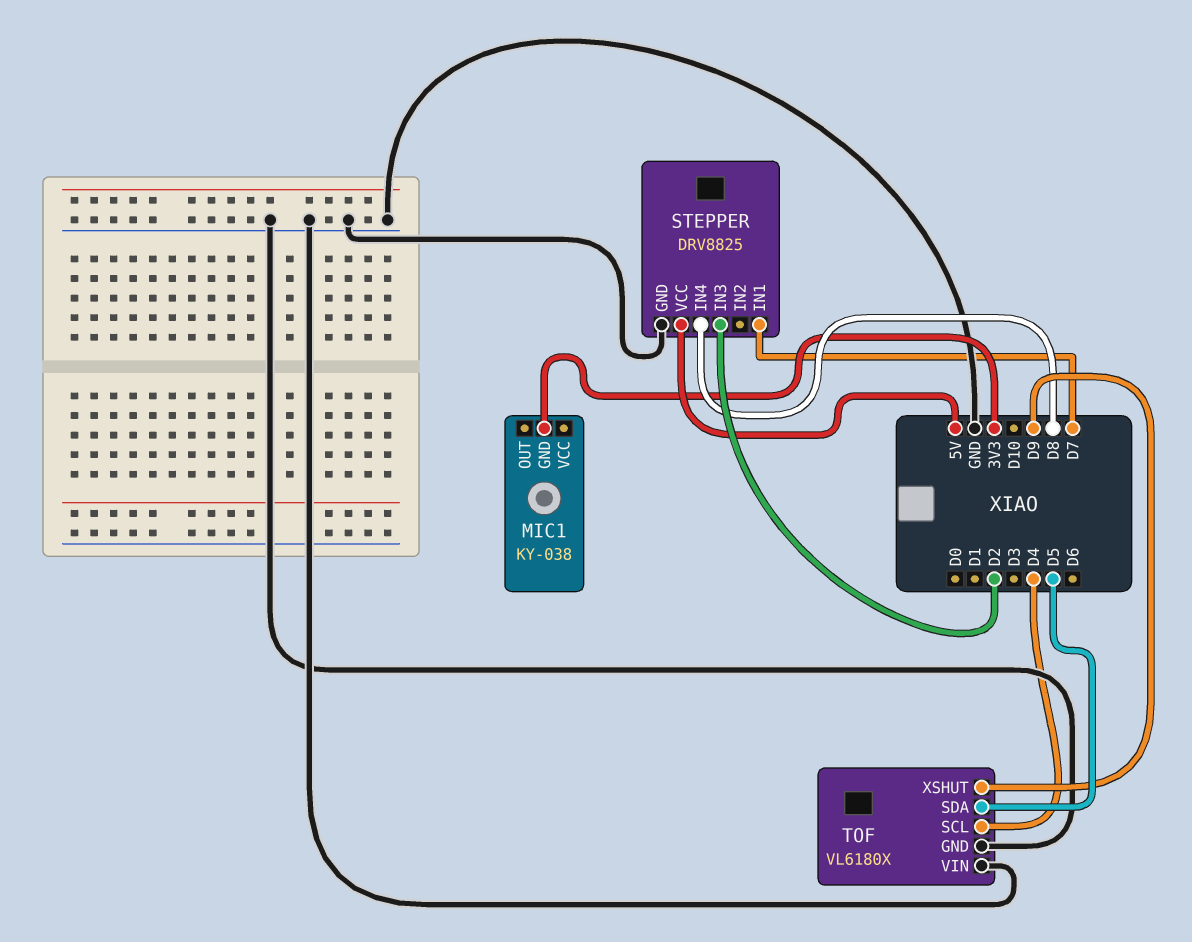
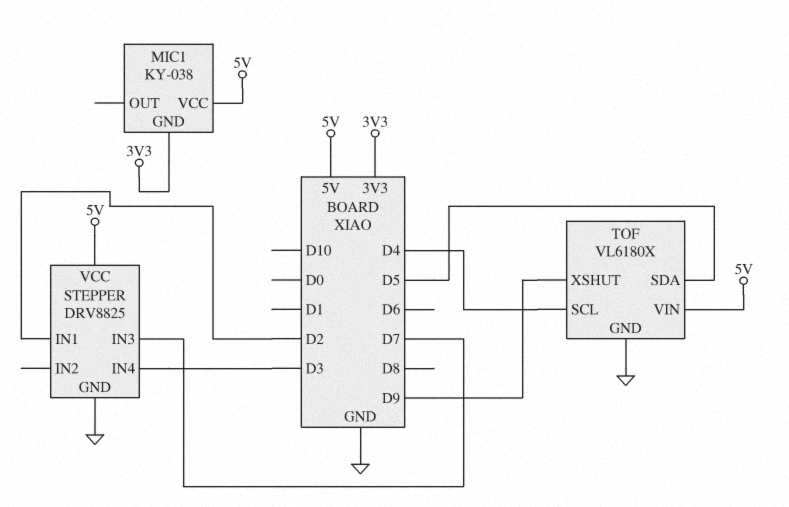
MIC1 pin VCC: none -> 5V
STEPPER pin IN1: D7 -> D2
STEPPER pin IN3: D2 -> D7
STEPPER pin IN4: D8 -> D3
TOF pin VIN: GND -> 5V

